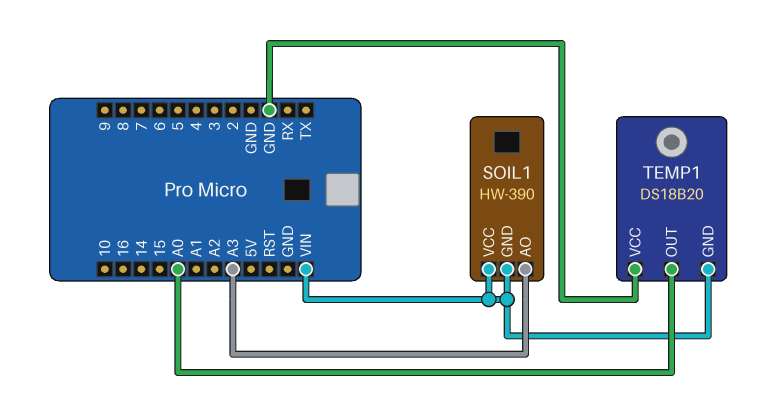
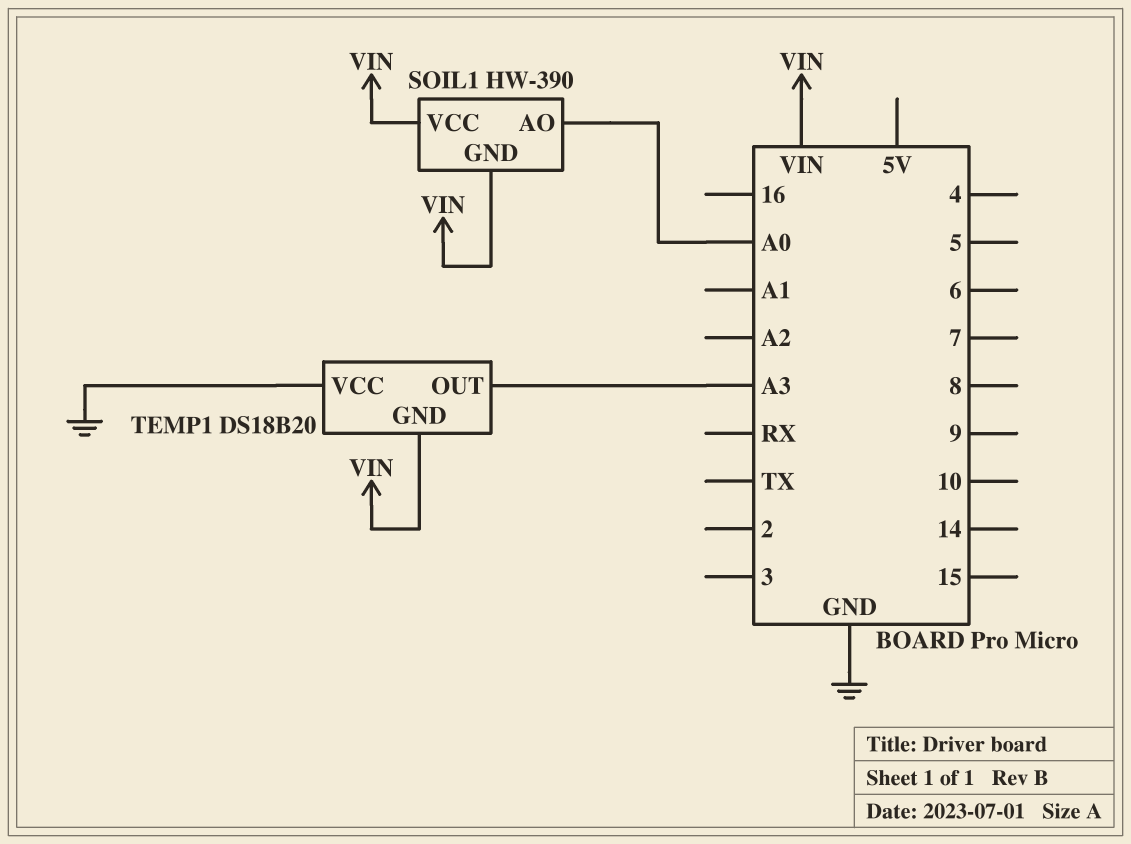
SOIL1 pin AO: A3 -> A0
TEMP1 pin OUT: A0 -> A3

